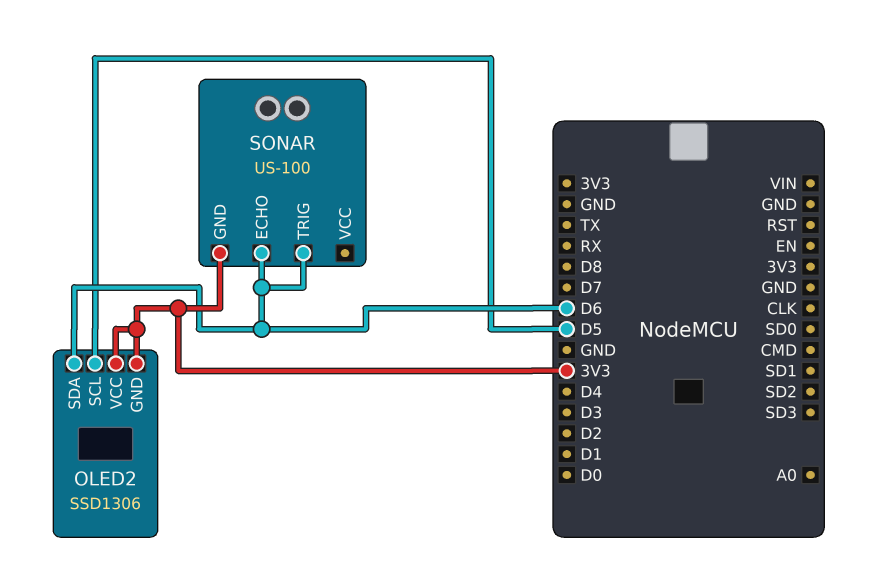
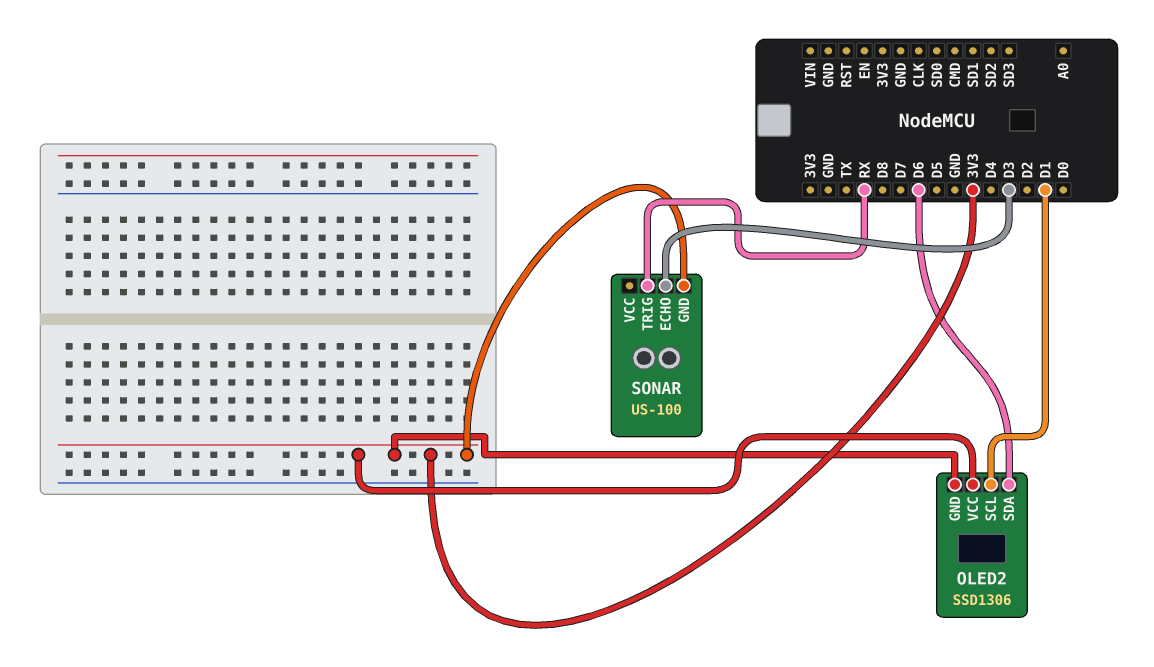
OLED2 pin SCL: D5 -> D1
SONAR pin ECHO: D6 -> D3
SONAR pin TRIG: D6 -> RX

